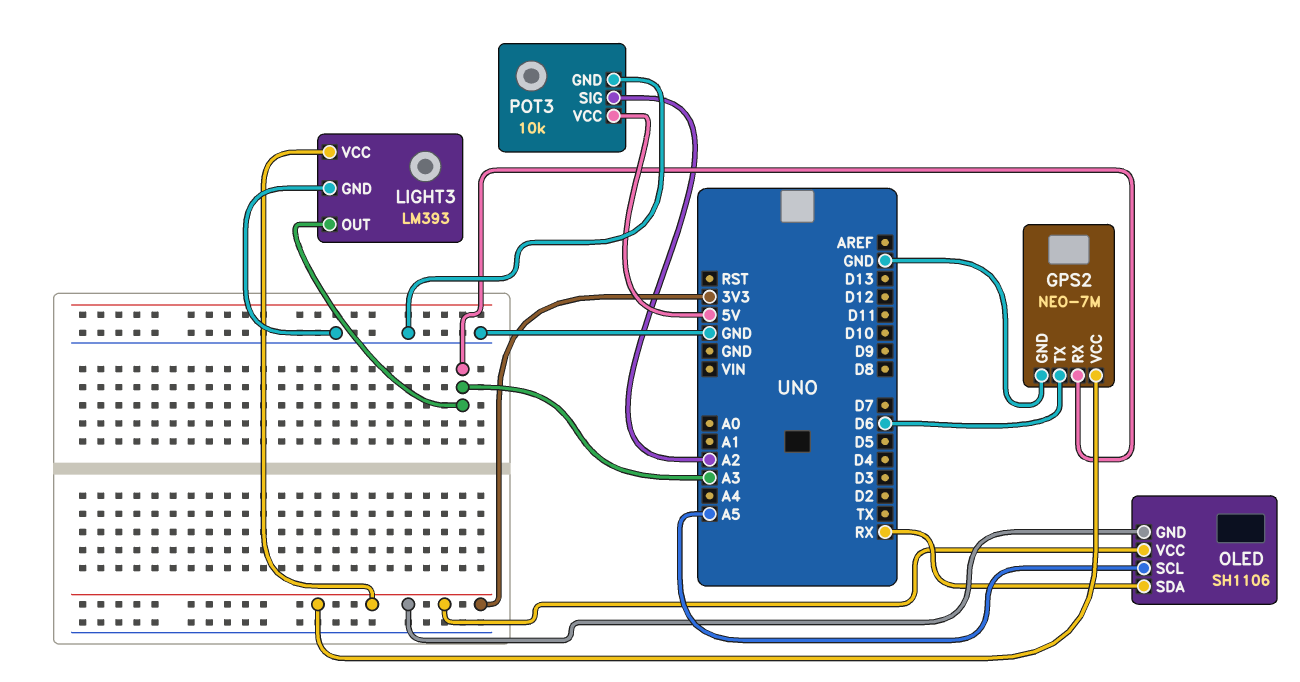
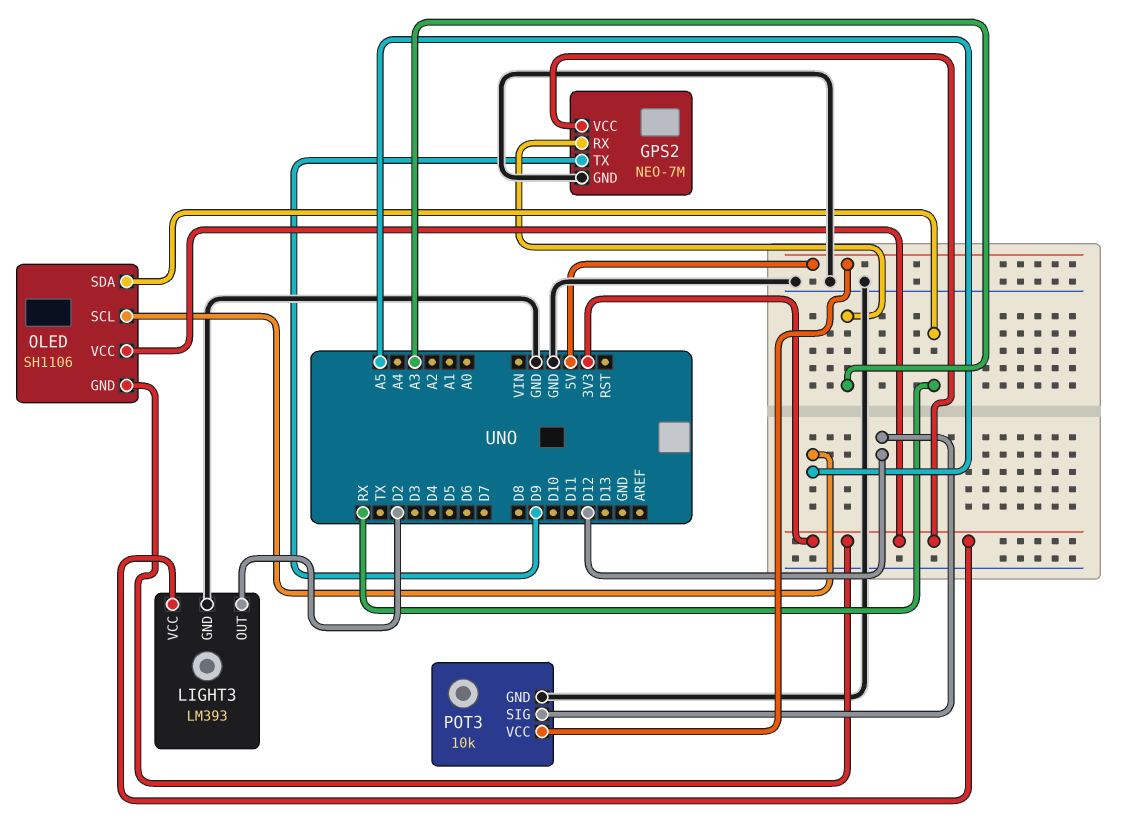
GPS2 pin TX: D6 -> D9
LIGHT3 pin OUT: A3 -> D2
POT3 pin SIG: A2 -> D12

